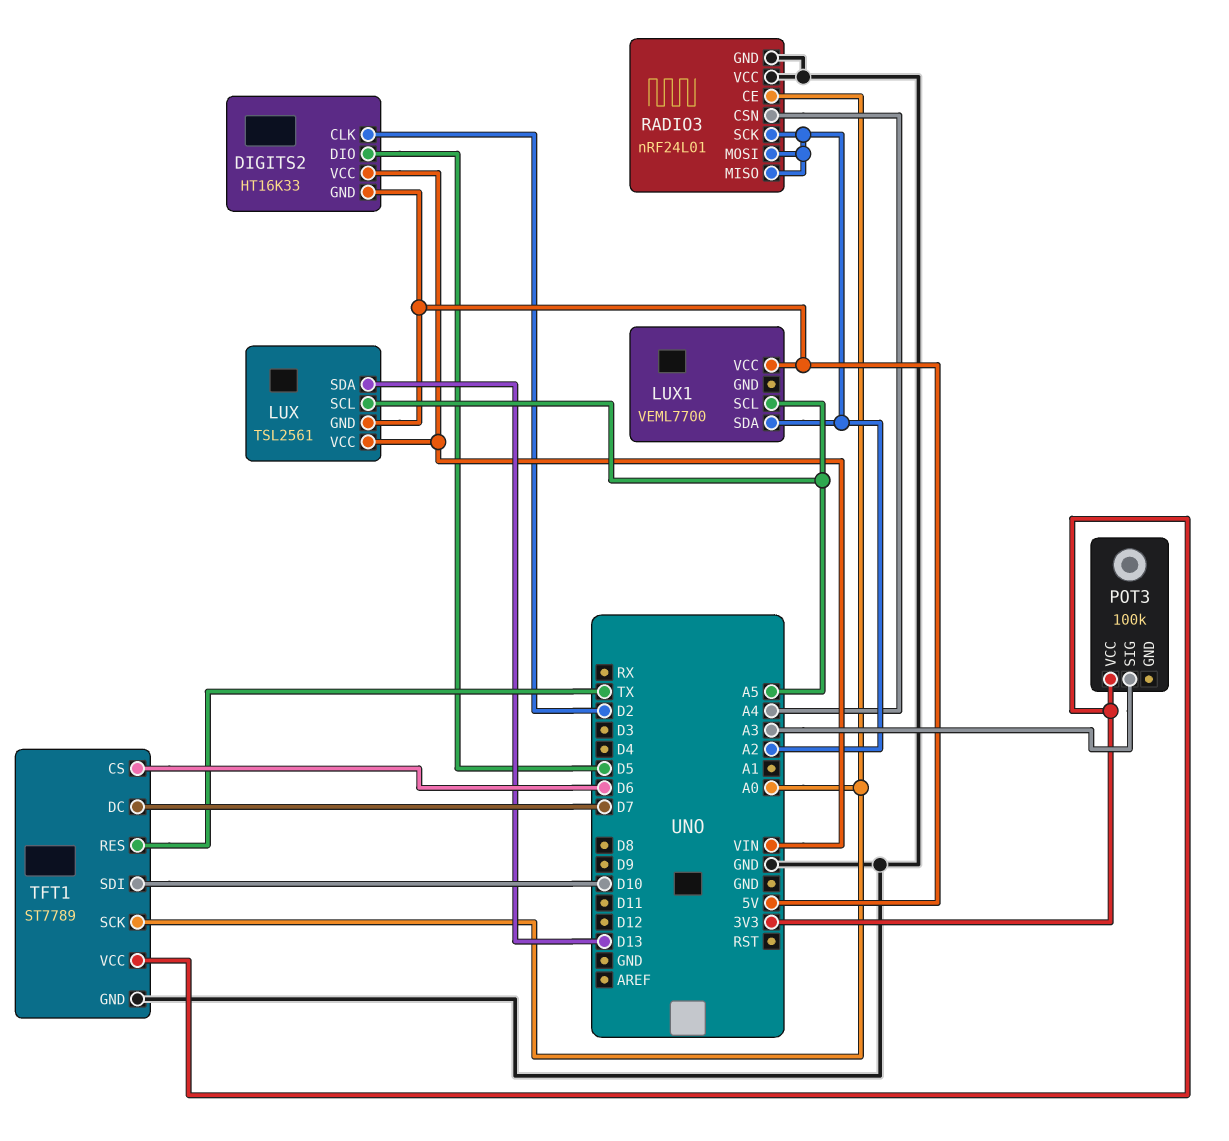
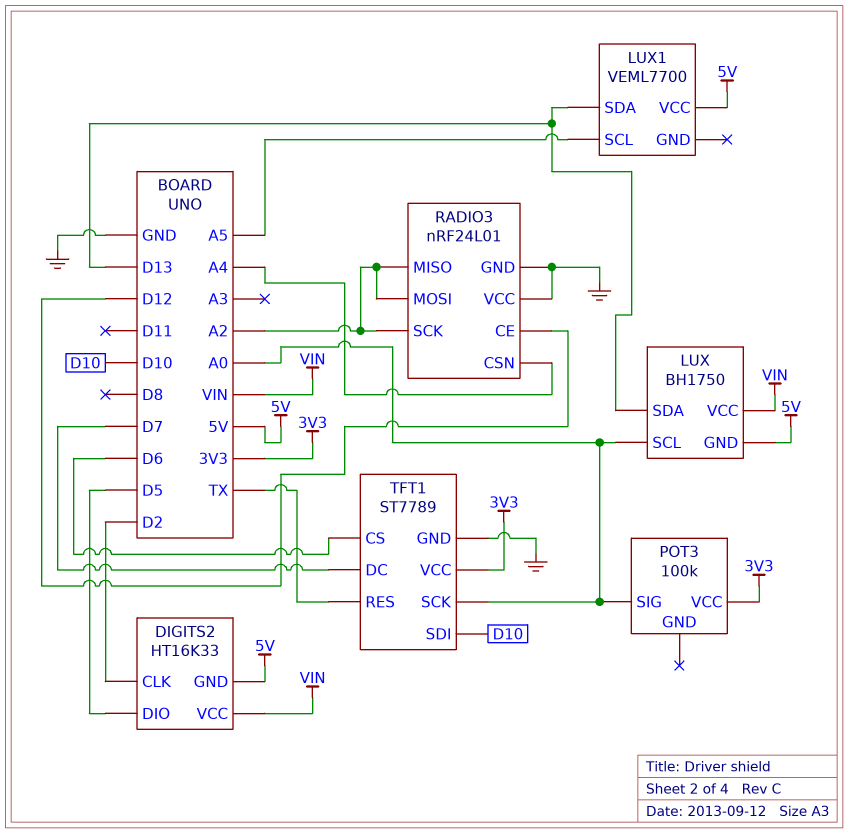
LUX: TSL2561 -> BH1750
LUX pin SCL: A5 -> A0
LUX1 pin SDA: A2 -> D13
POT3 pin SIG: A3 -> A0
RADIO3 pin CE: A0 -> D12

